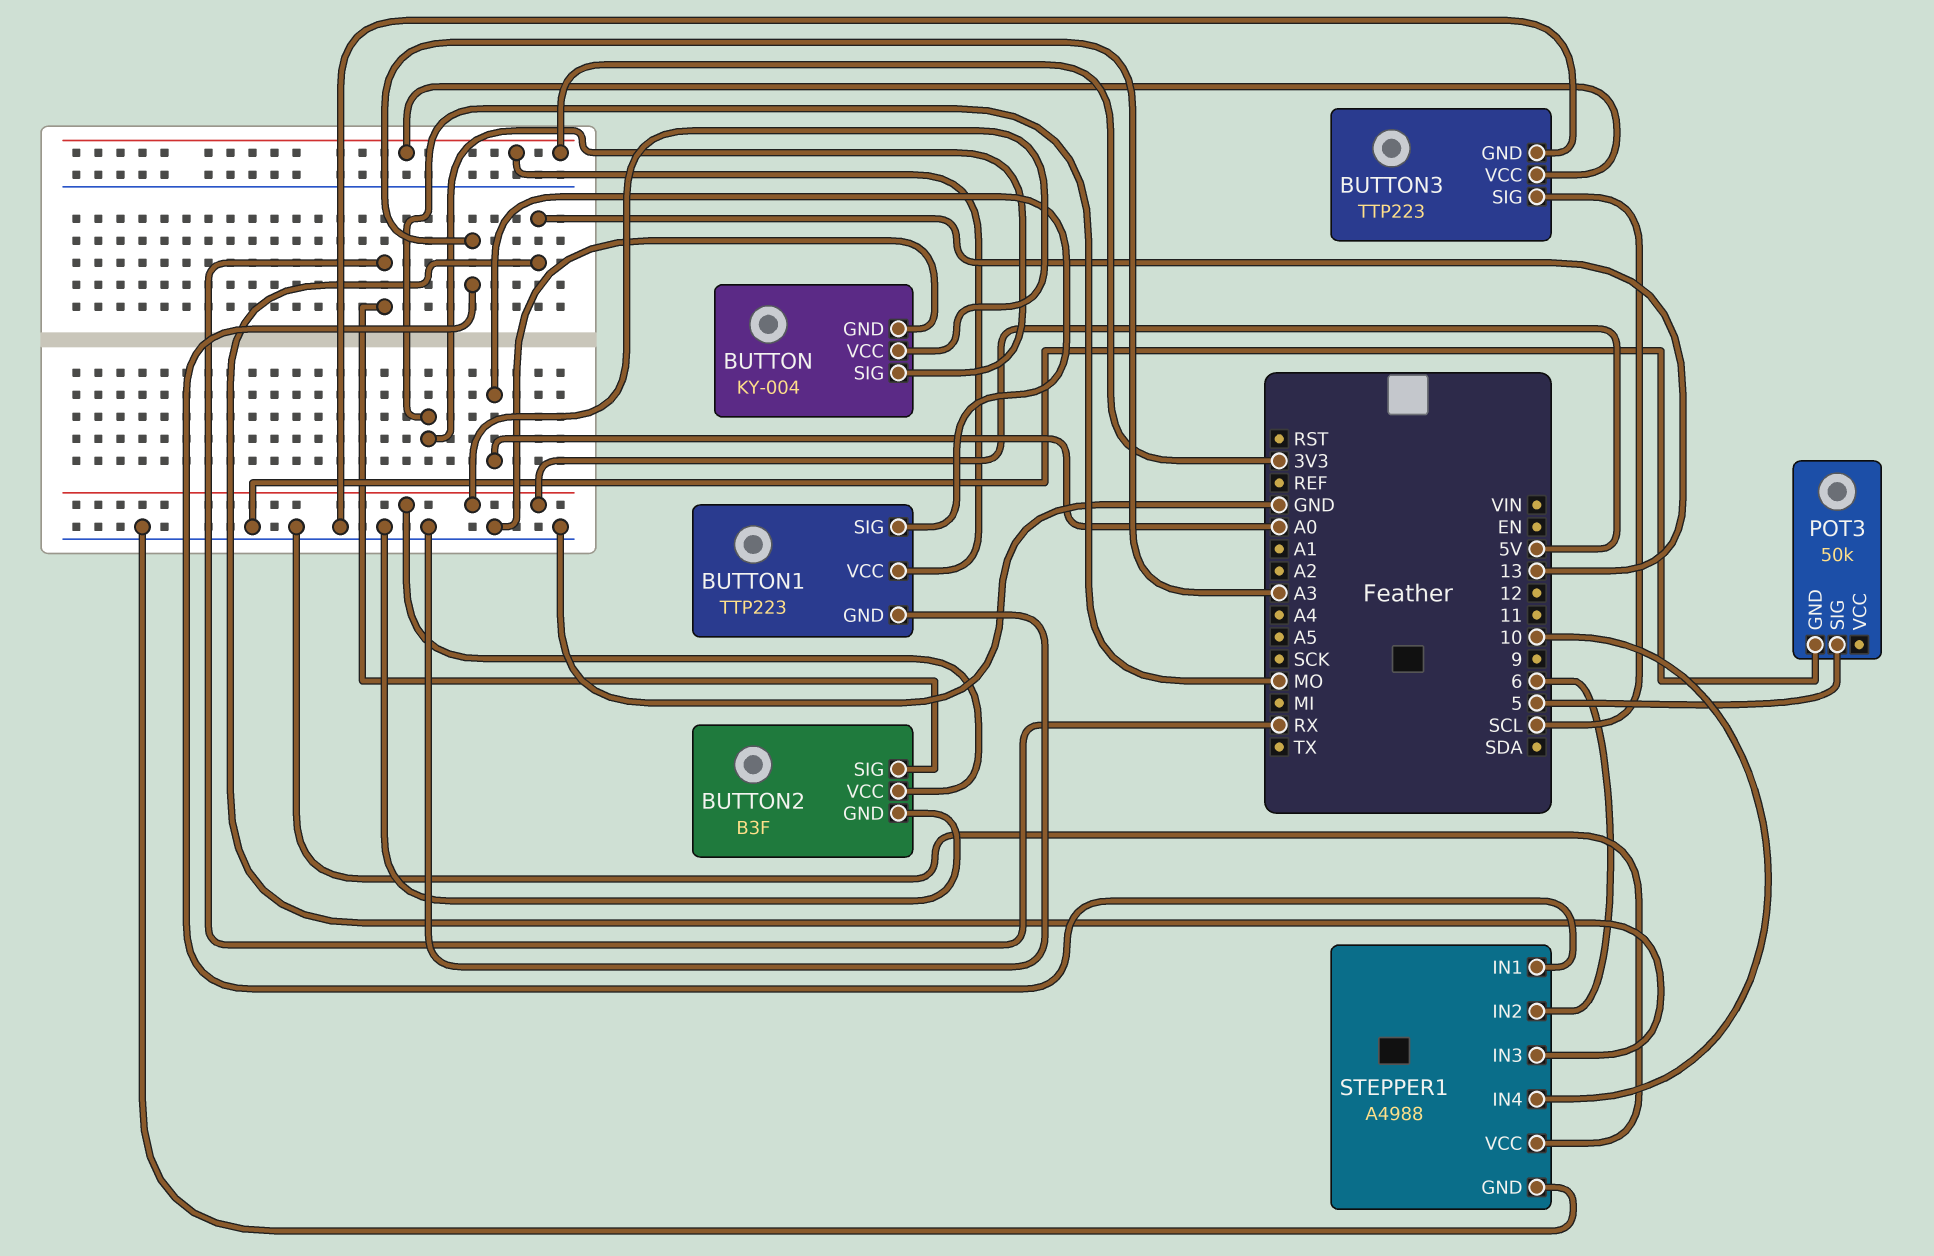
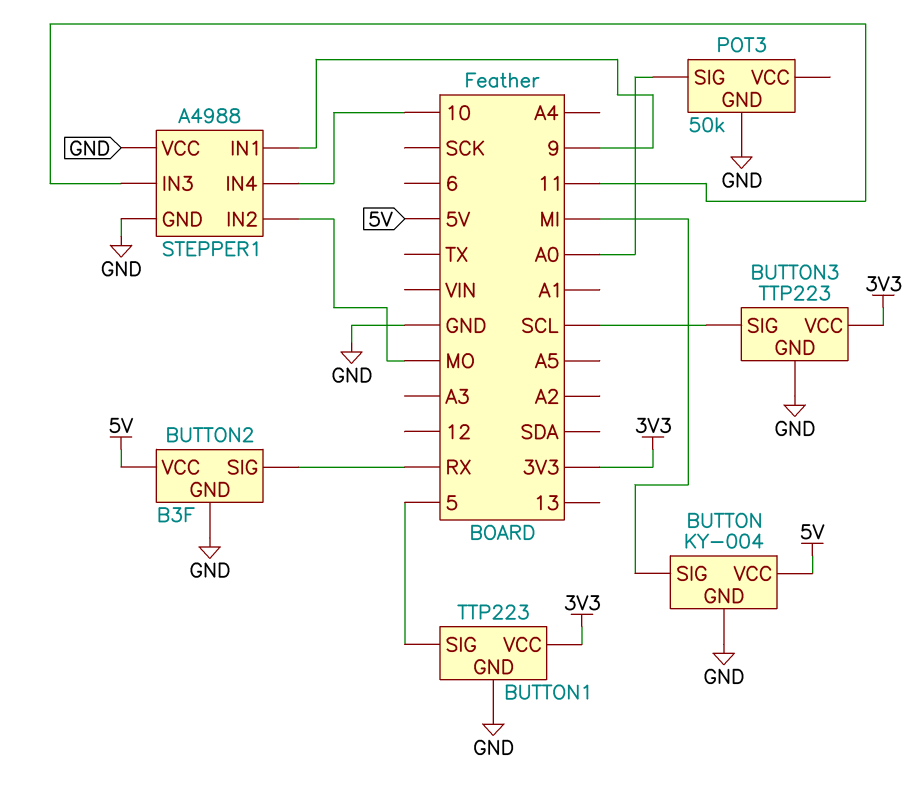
BUTTON pin SIG: MO -> MI
BUTTON1 pin SIG: A0 -> 5
POT3 pin SIG: 5 -> A0
STEPPER1 pin IN1: A3 -> 9
STEPPER1 pin IN2: 6 -> MO
STEPPER1 pin IN3: 13 -> 11

